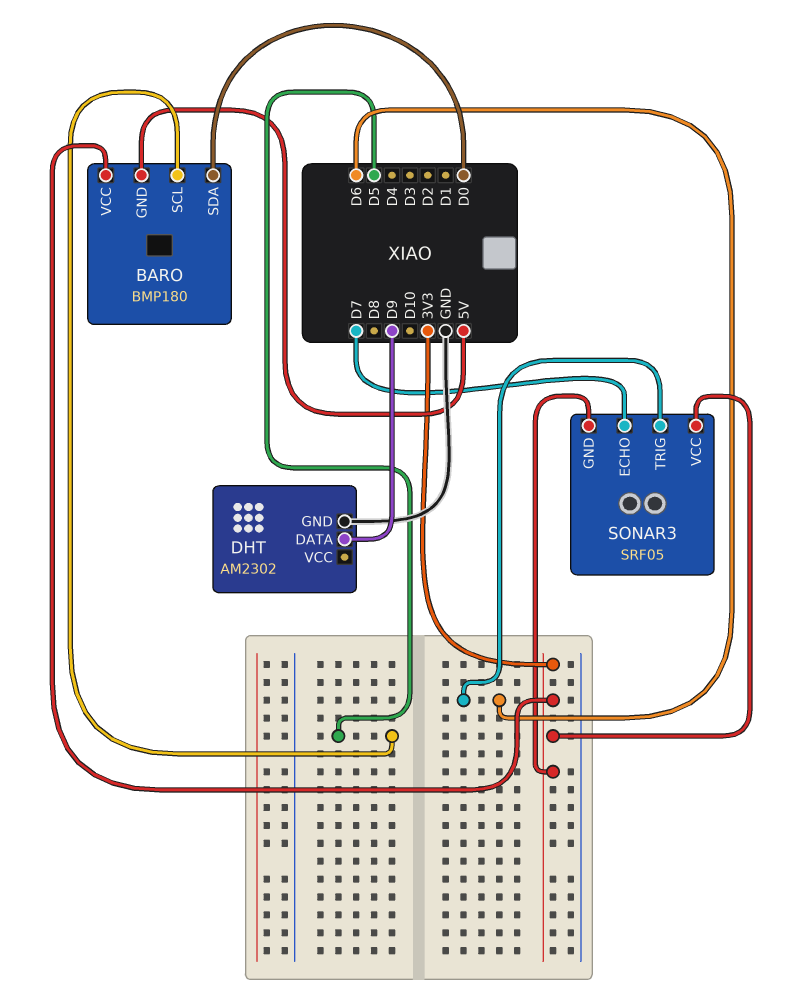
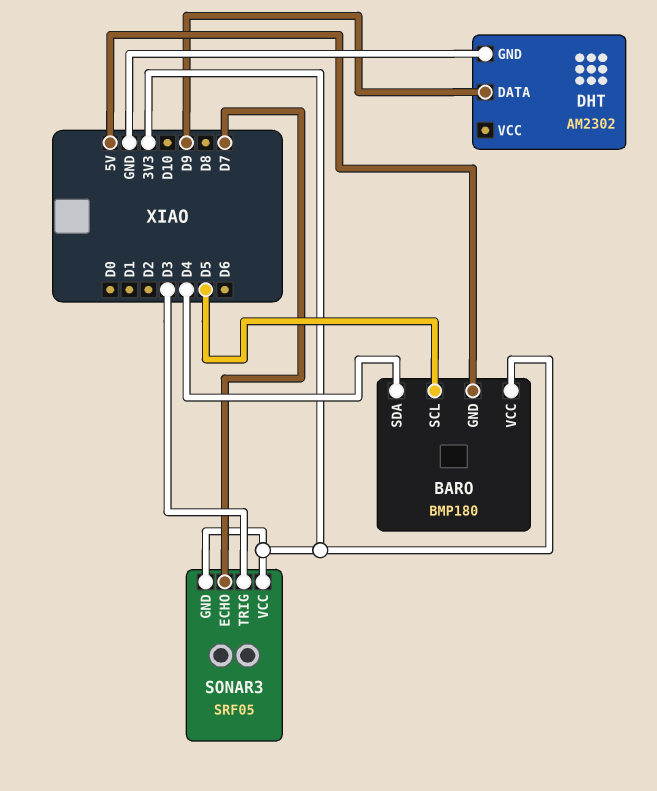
BARO pin SDA: D0 -> D4
SONAR3 pin TRIG: D6 -> D3

